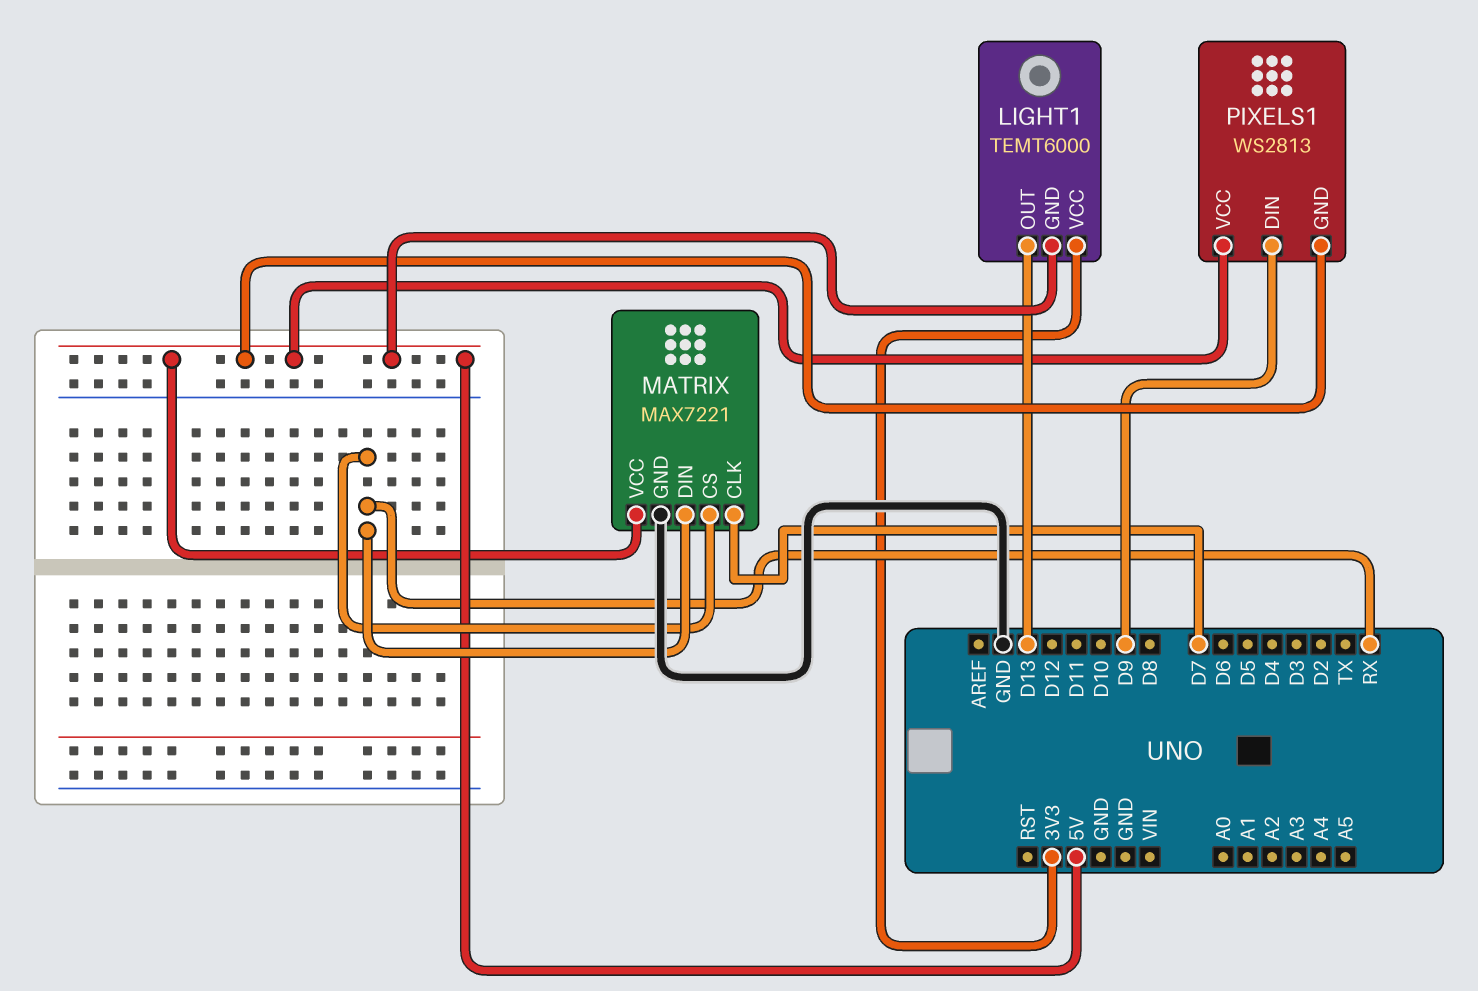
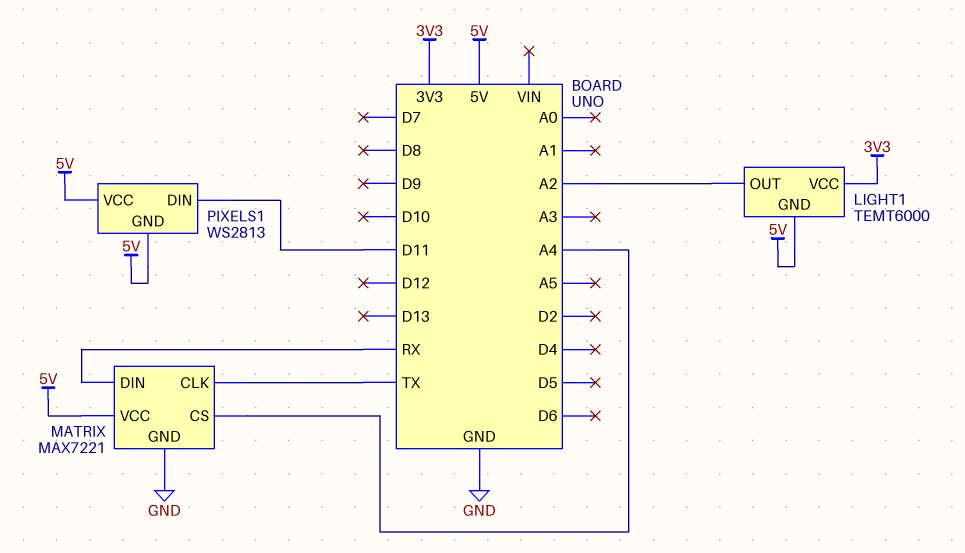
LIGHT1 pin OUT: D13 -> A2
MATRIX pin CLK: D7 -> TX
MATRIX pin CS: RX -> A4
PIXELS1 pin DIN: D9 -> D11

